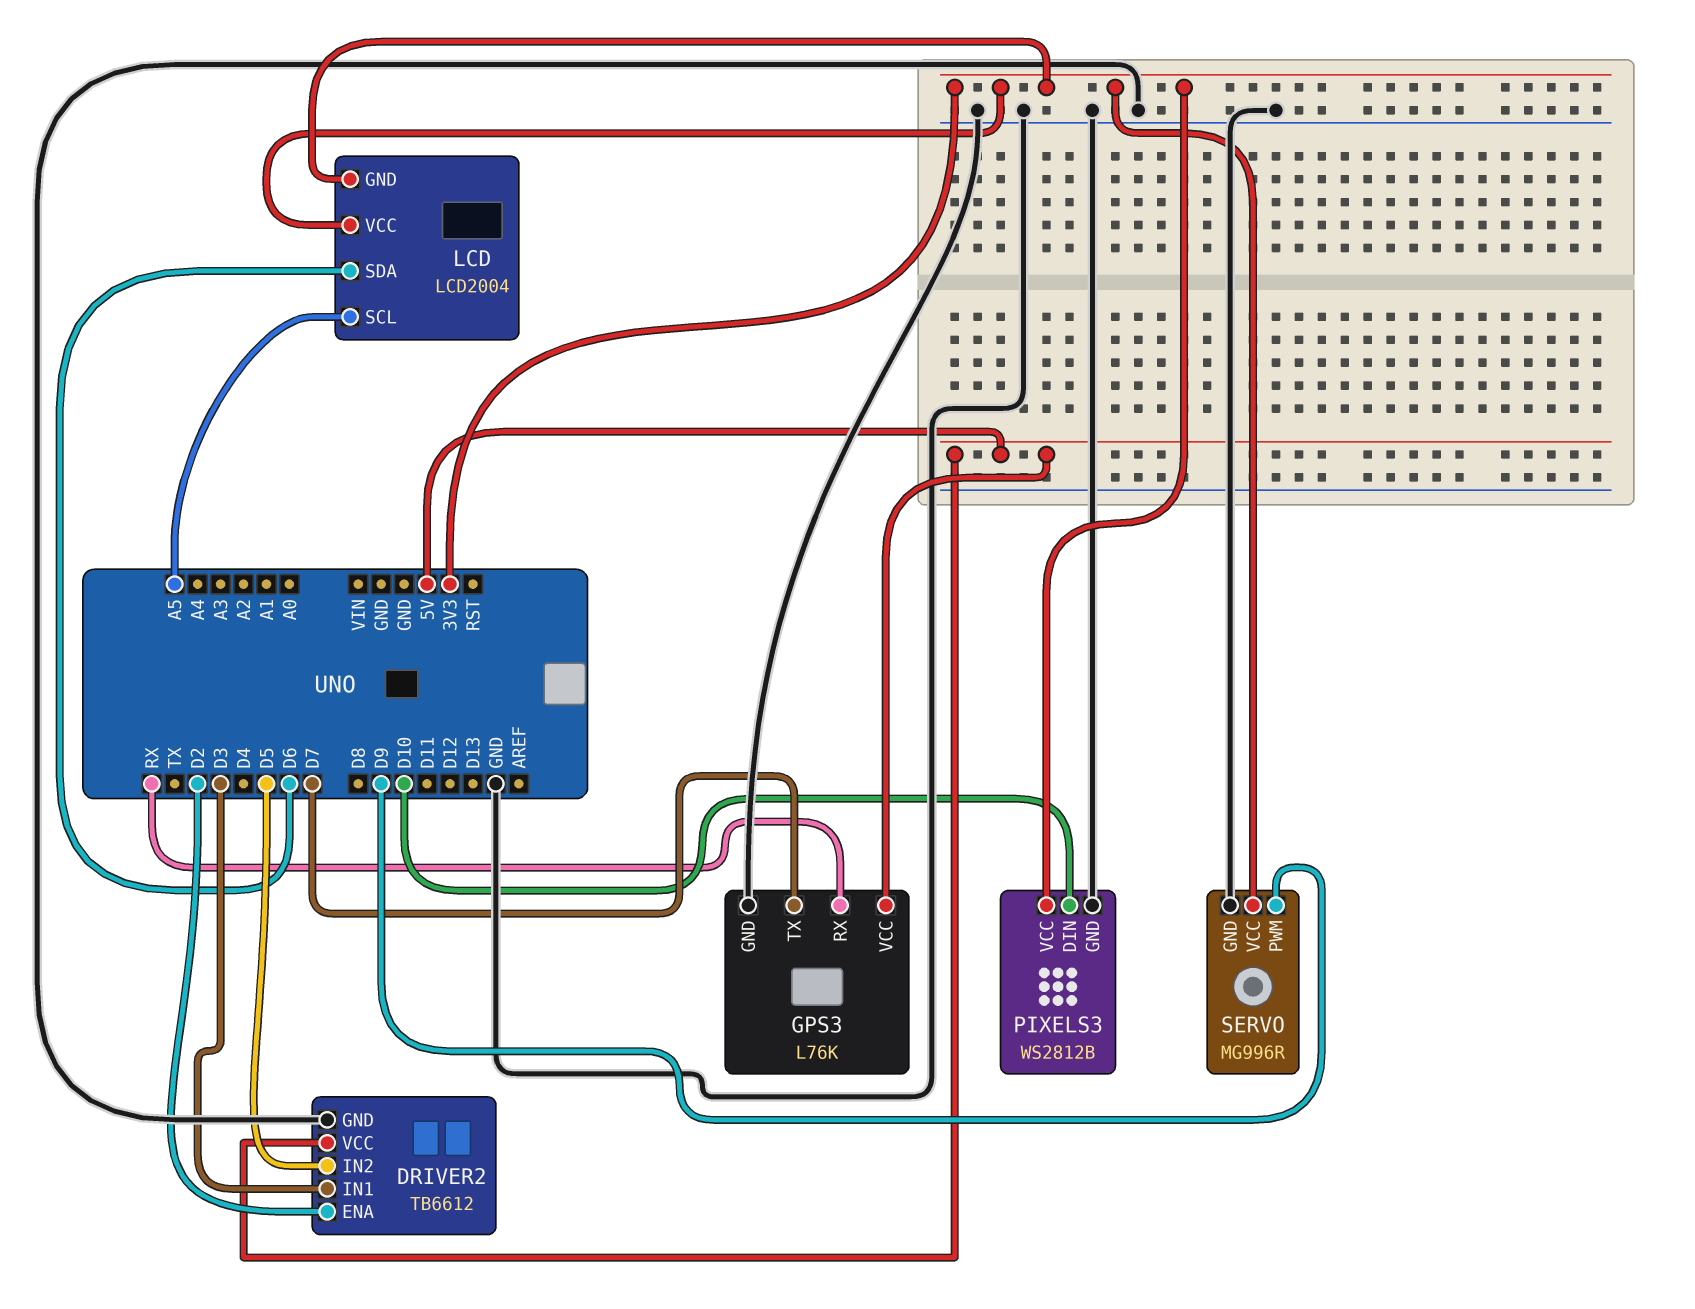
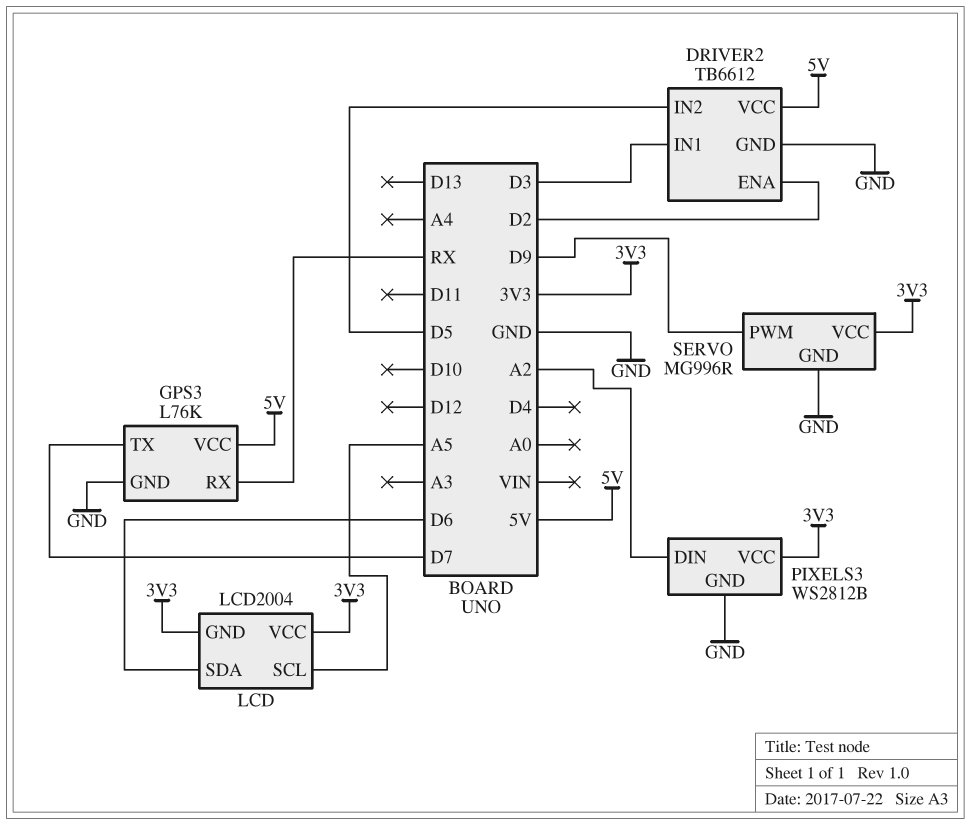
PIXELS3 pin DIN: D10 -> A2

